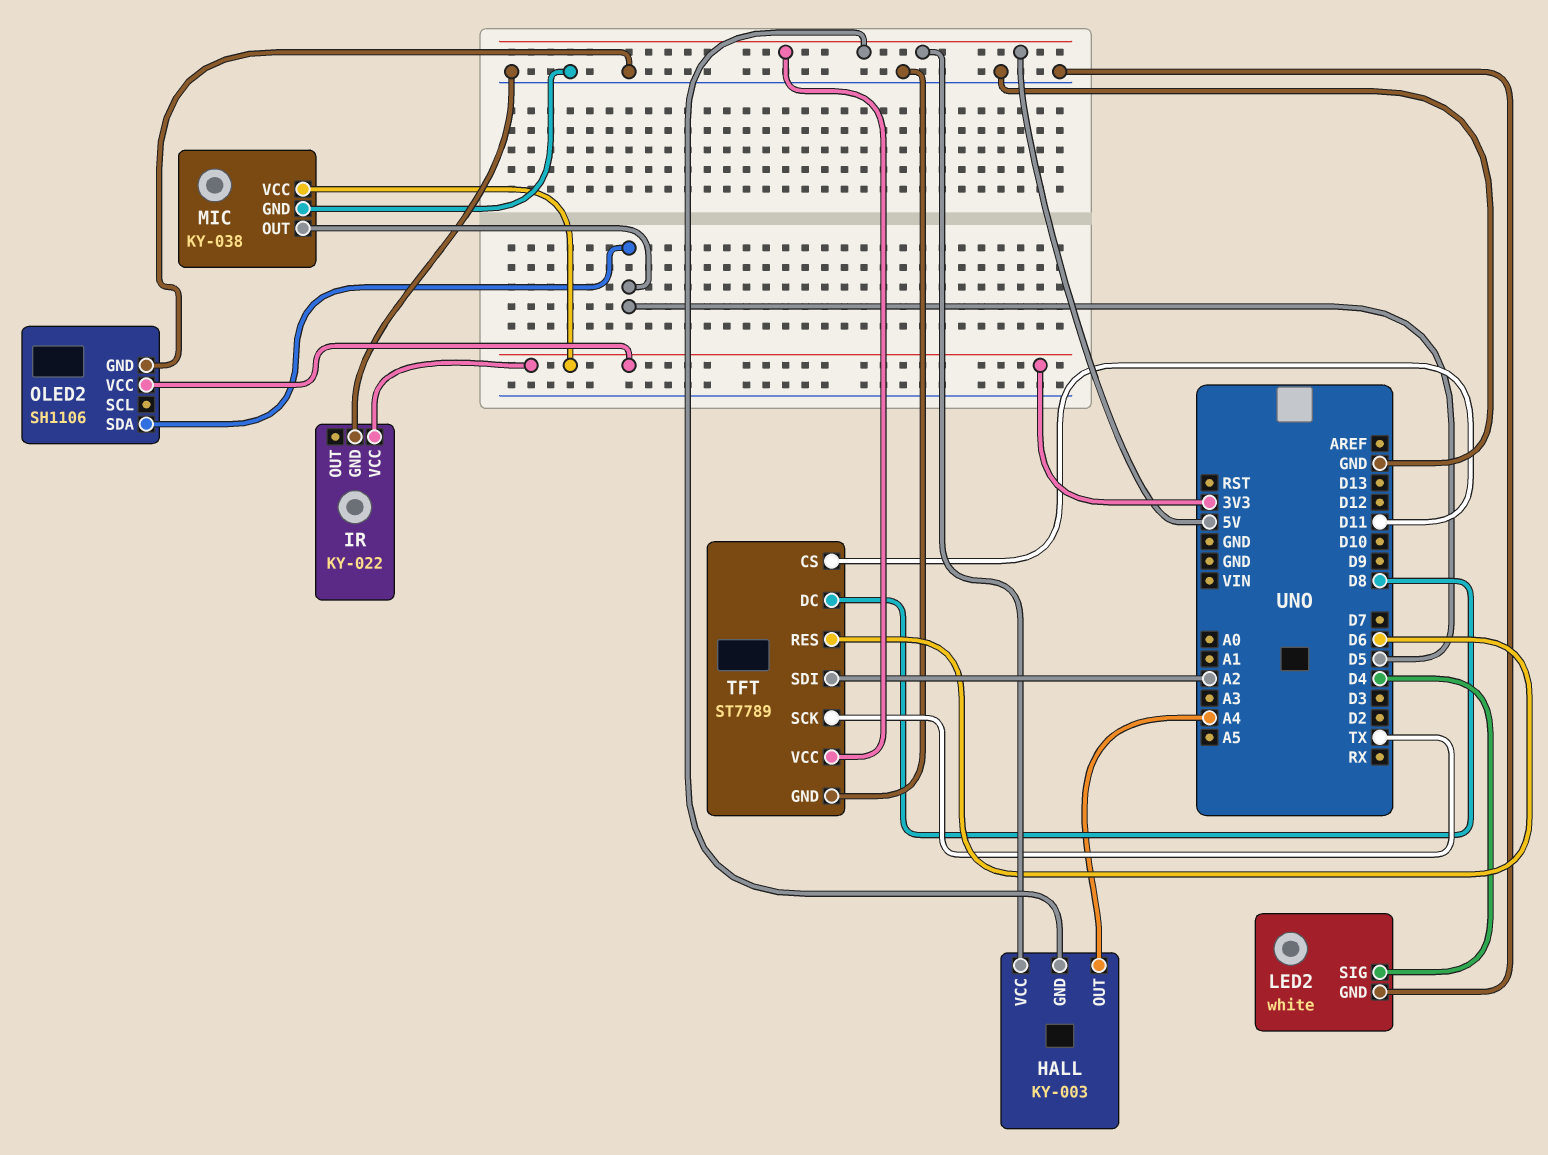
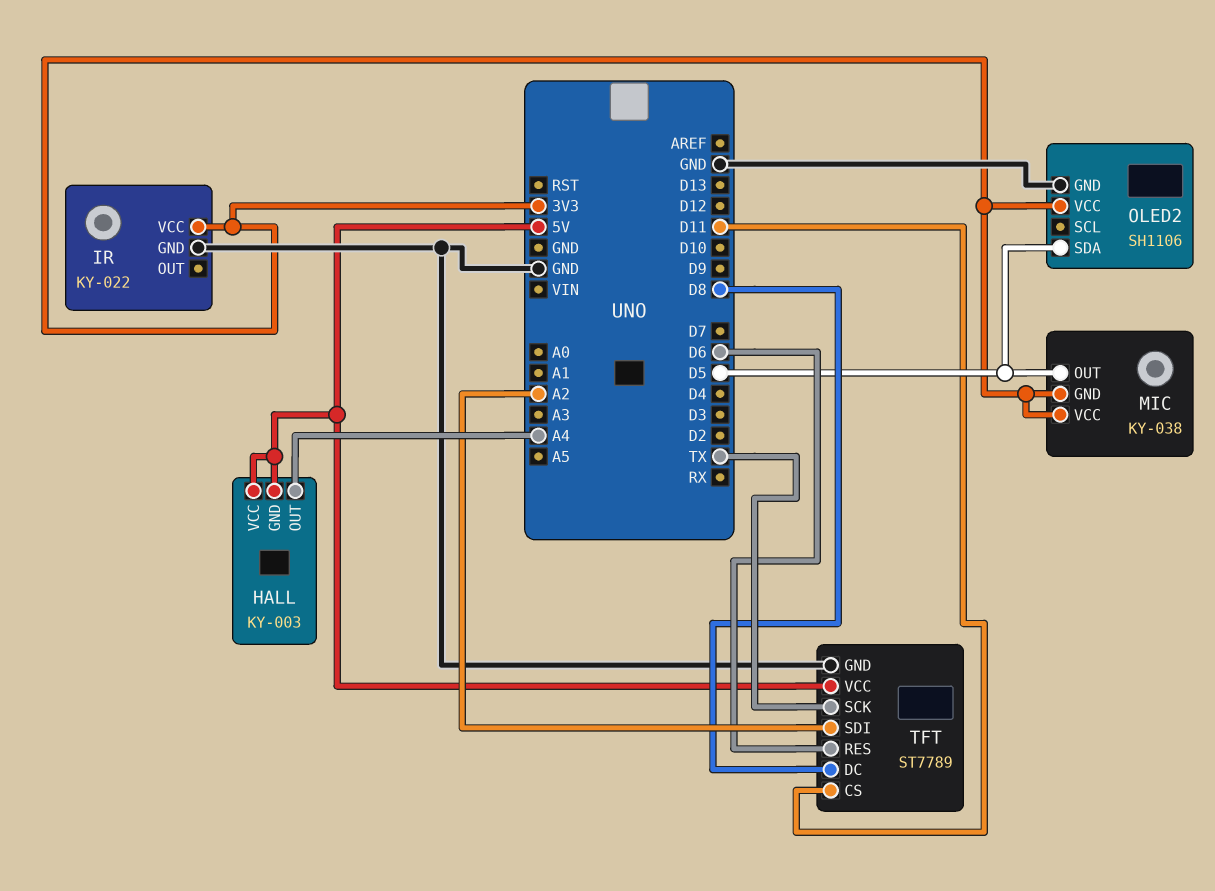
LED2: white -> none
LED2 pin GND: GND -> none
LED2 pin SIG: D4 -> none
MIC pin GND: GND -> 3V3

